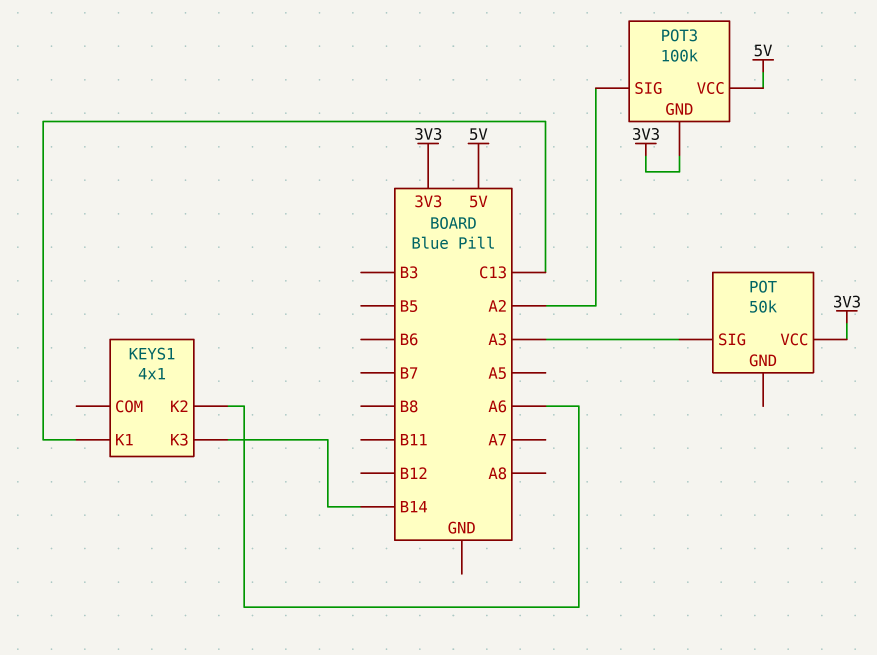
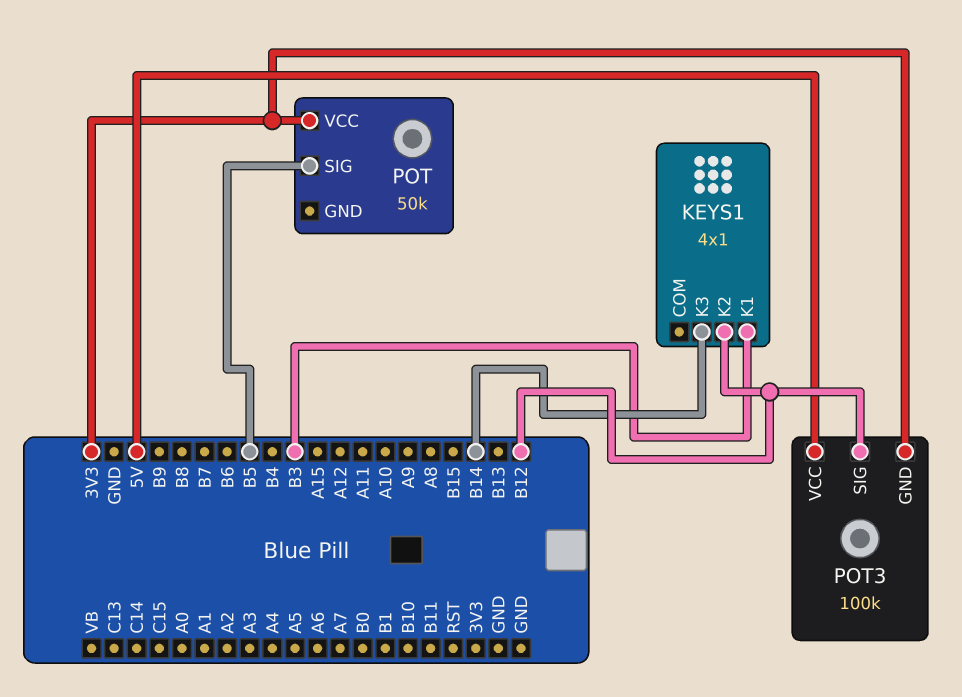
KEYS1 pin K1: C13 -> B3
KEYS1 pin K2: A6 -> B12
POT pin SIG: A3 -> B5
POT3 pin SIG: A2 -> B12

